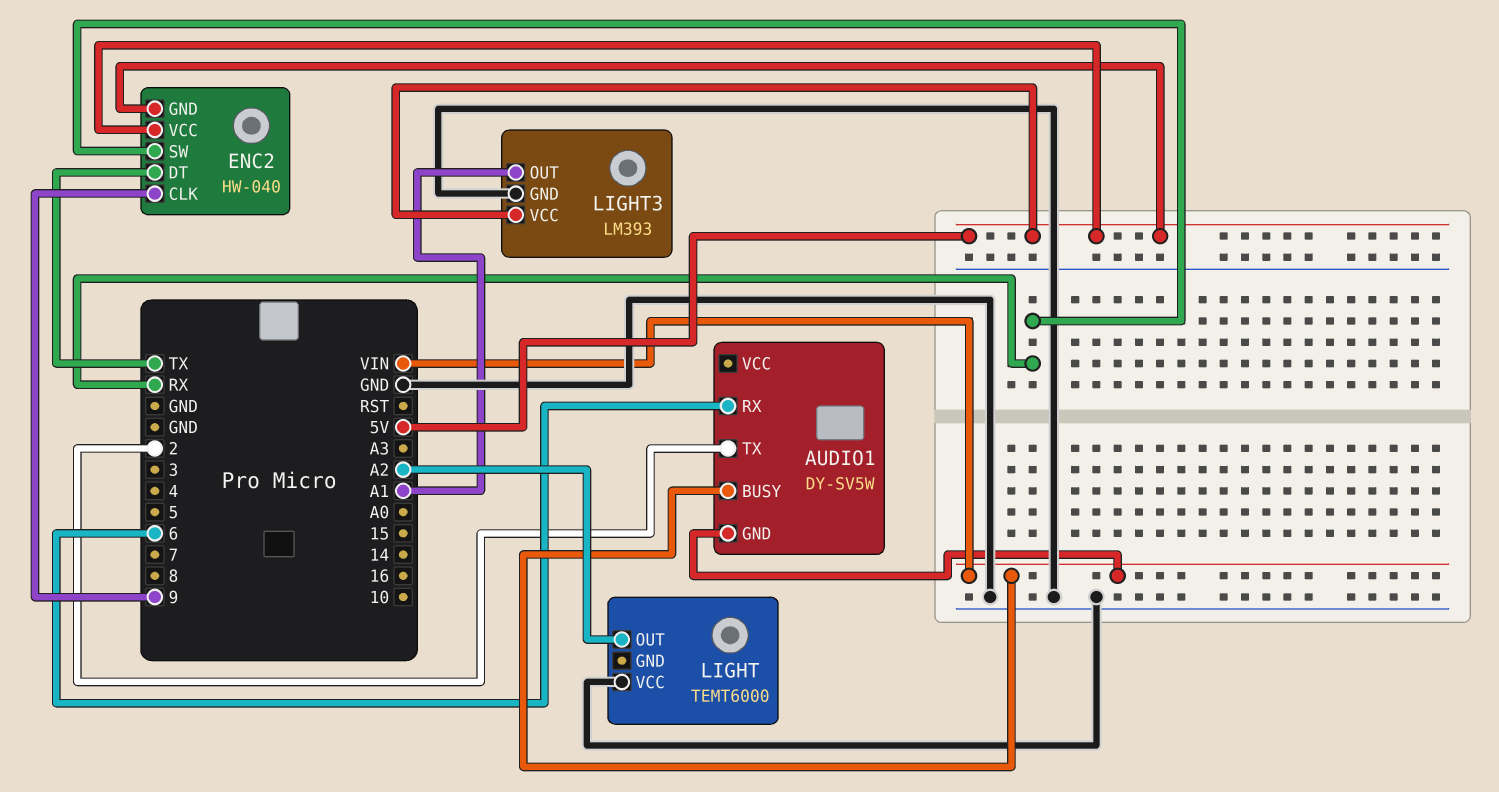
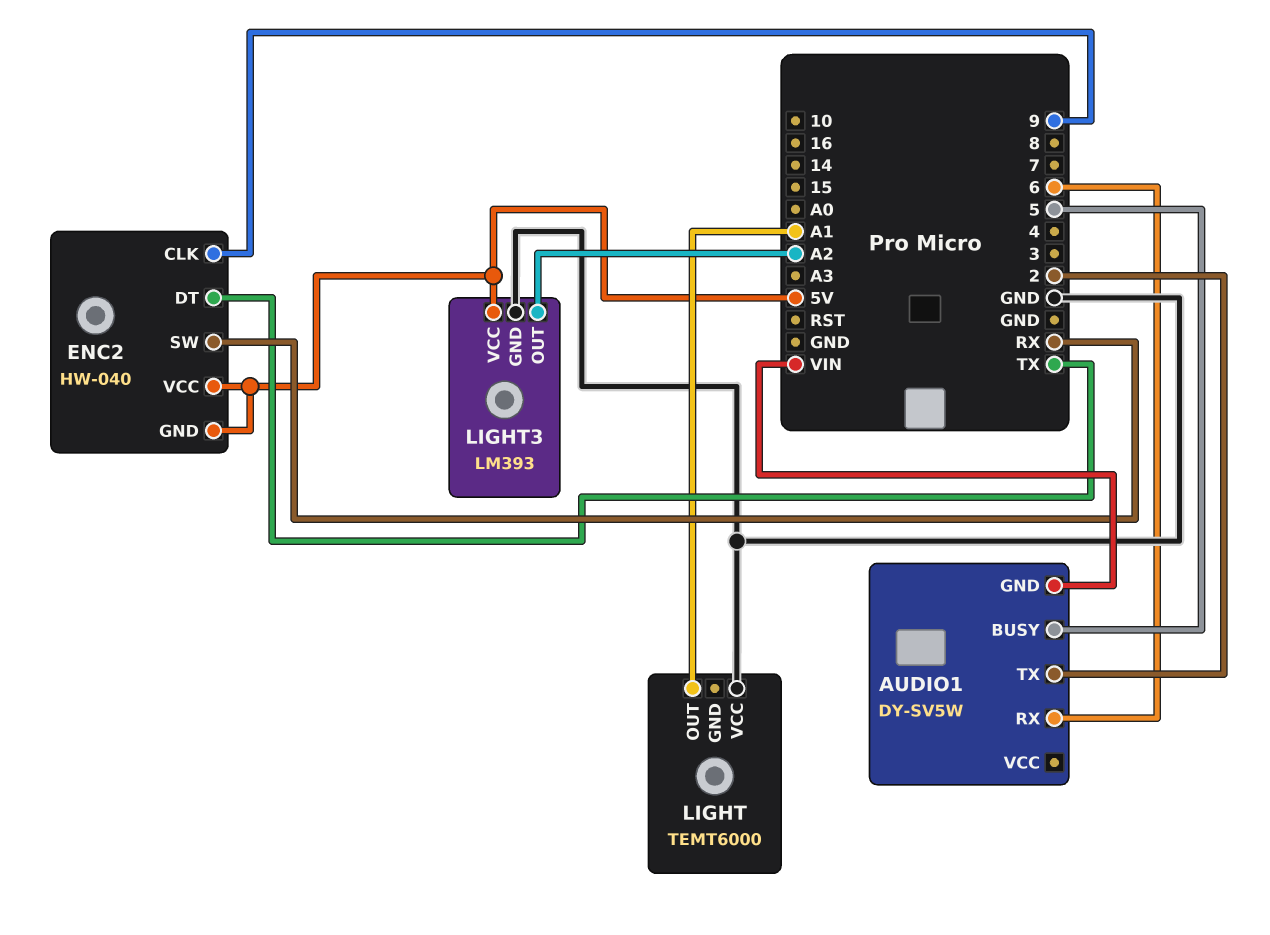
AUDIO1 pin BUSY: VIN -> 5
LIGHT pin OUT: A2 -> A1
LIGHT3 pin OUT: A1 -> A2

